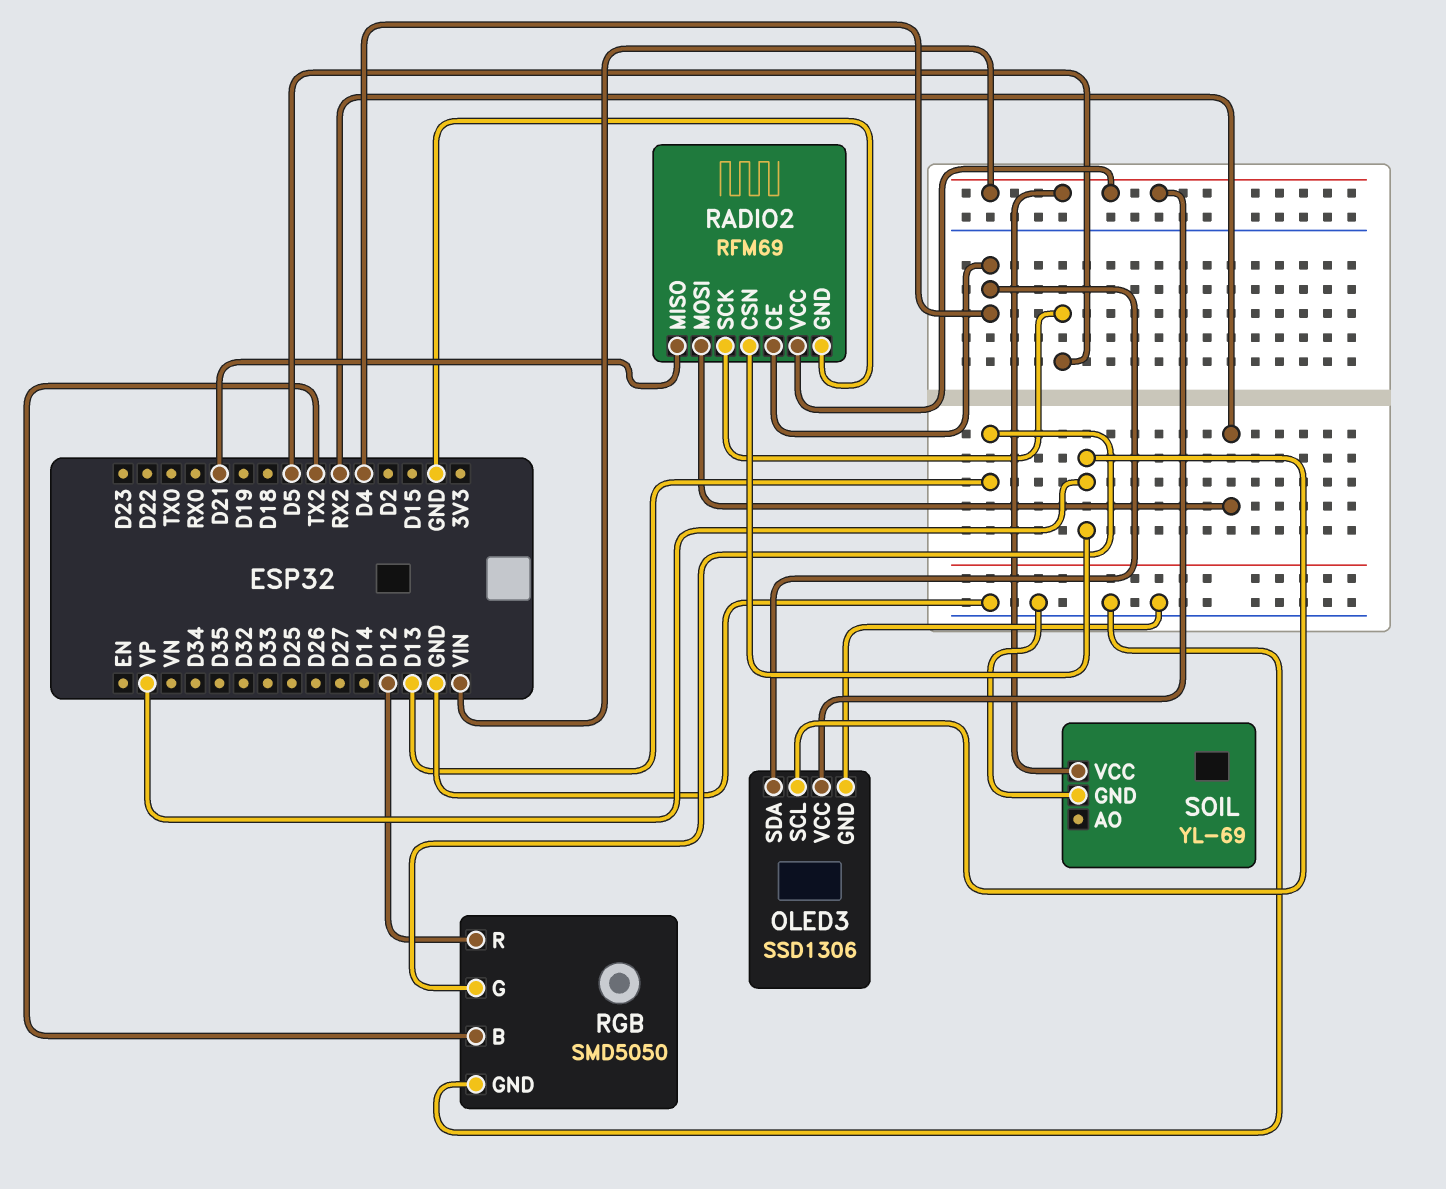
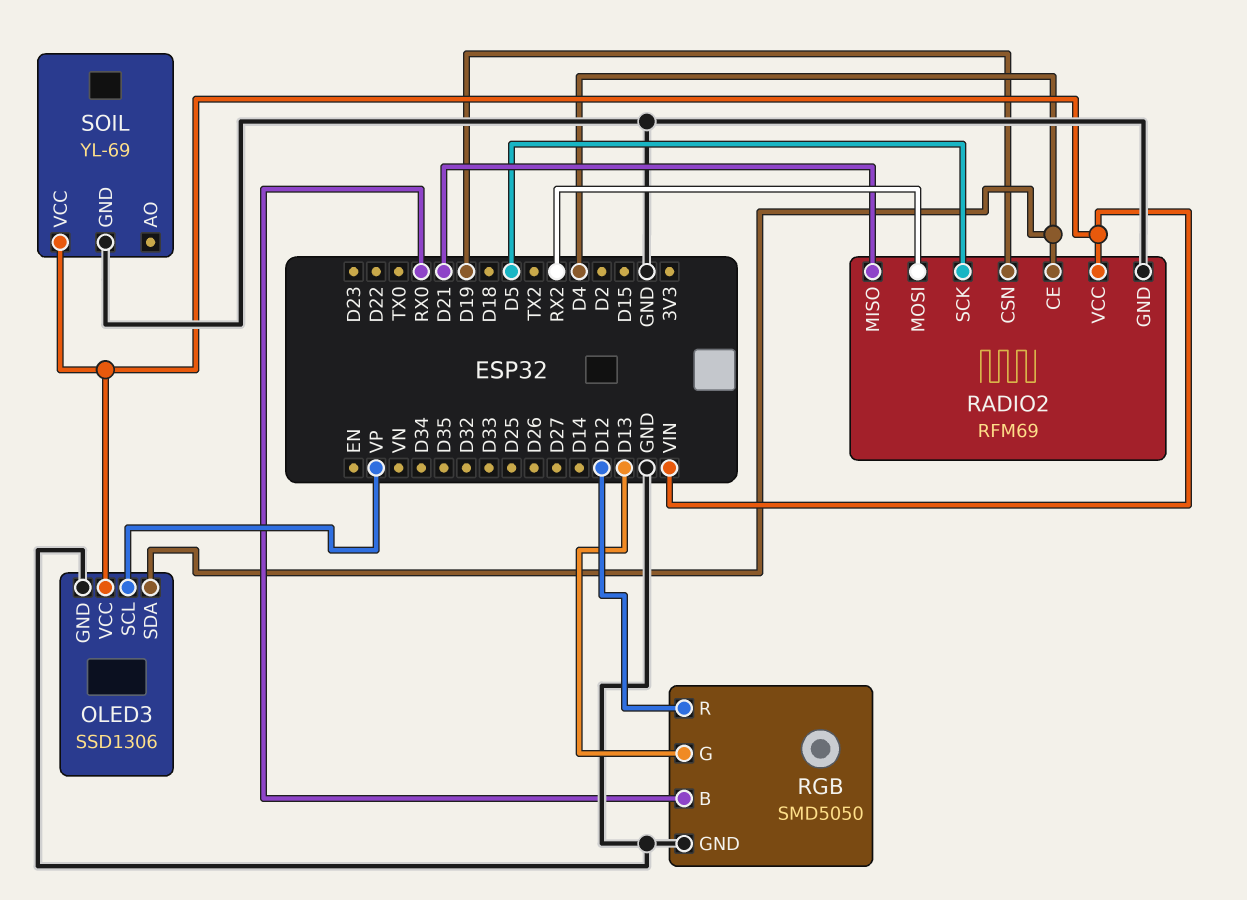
RADIO2 pin CSN: VP -> D19
RGB pin B: TX2 -> RX0

